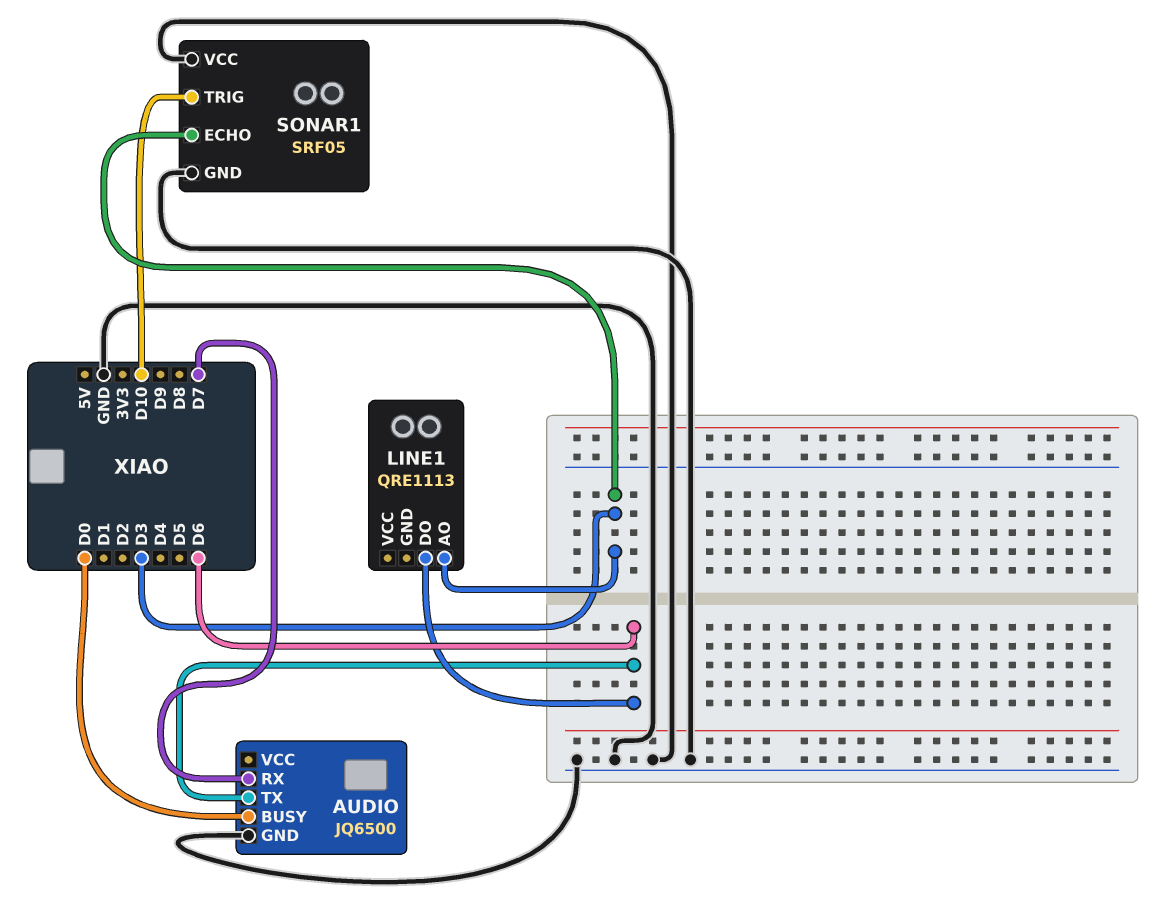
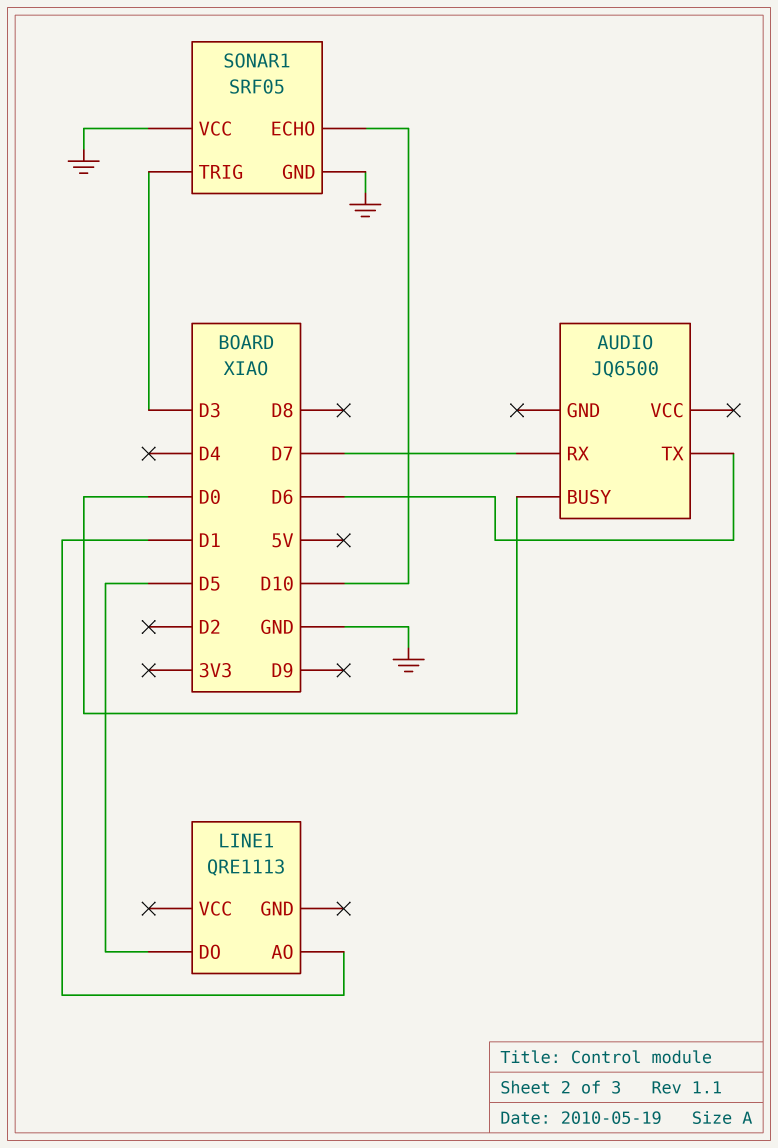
AUDIO pin GND: GND -> none
LINE1 pin AO: D3 -> D1
LINE1 pin DO: D6 -> D5
SONAR1 pin ECHO: D3 -> D10
SONAR1 pin TRIG: D10 -> D3

